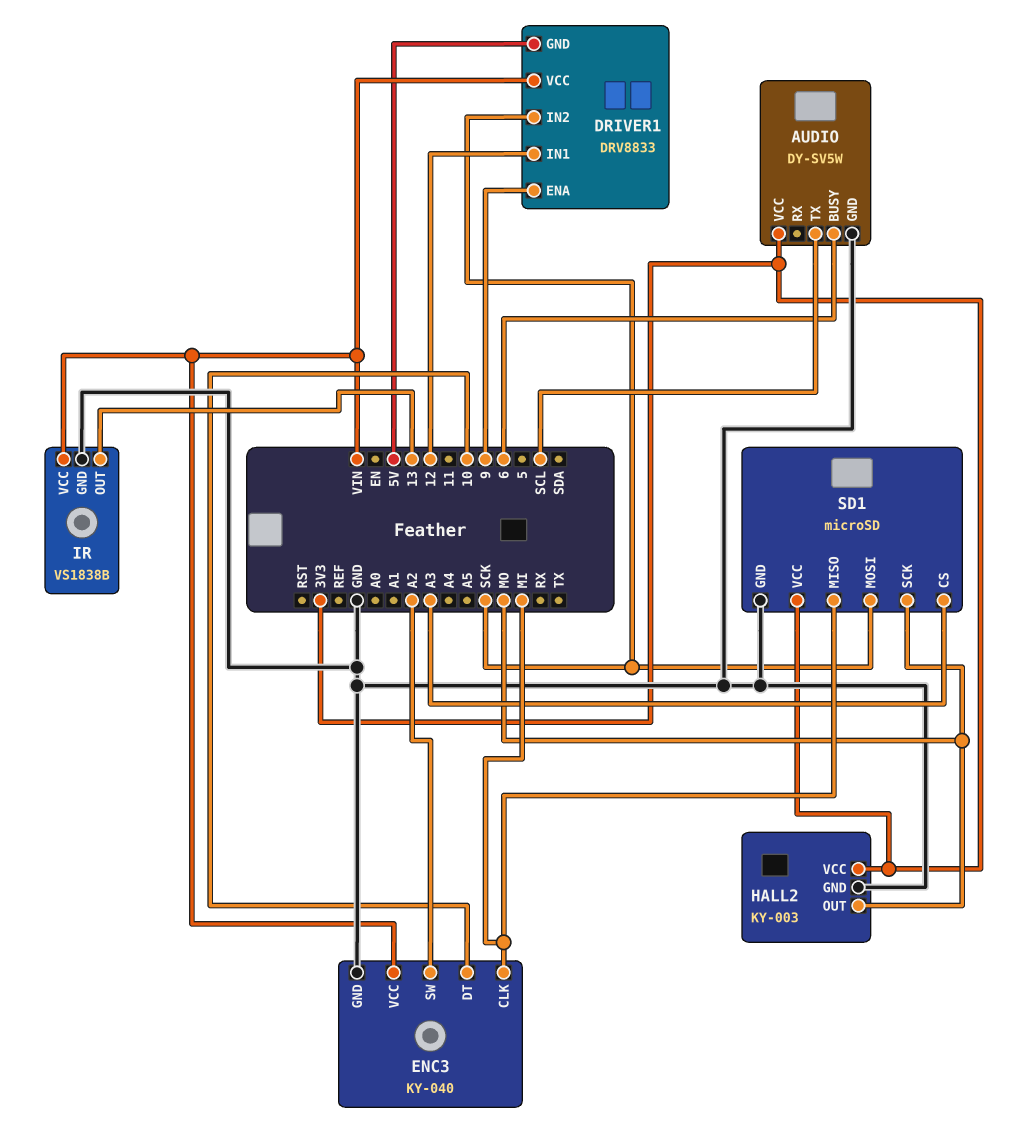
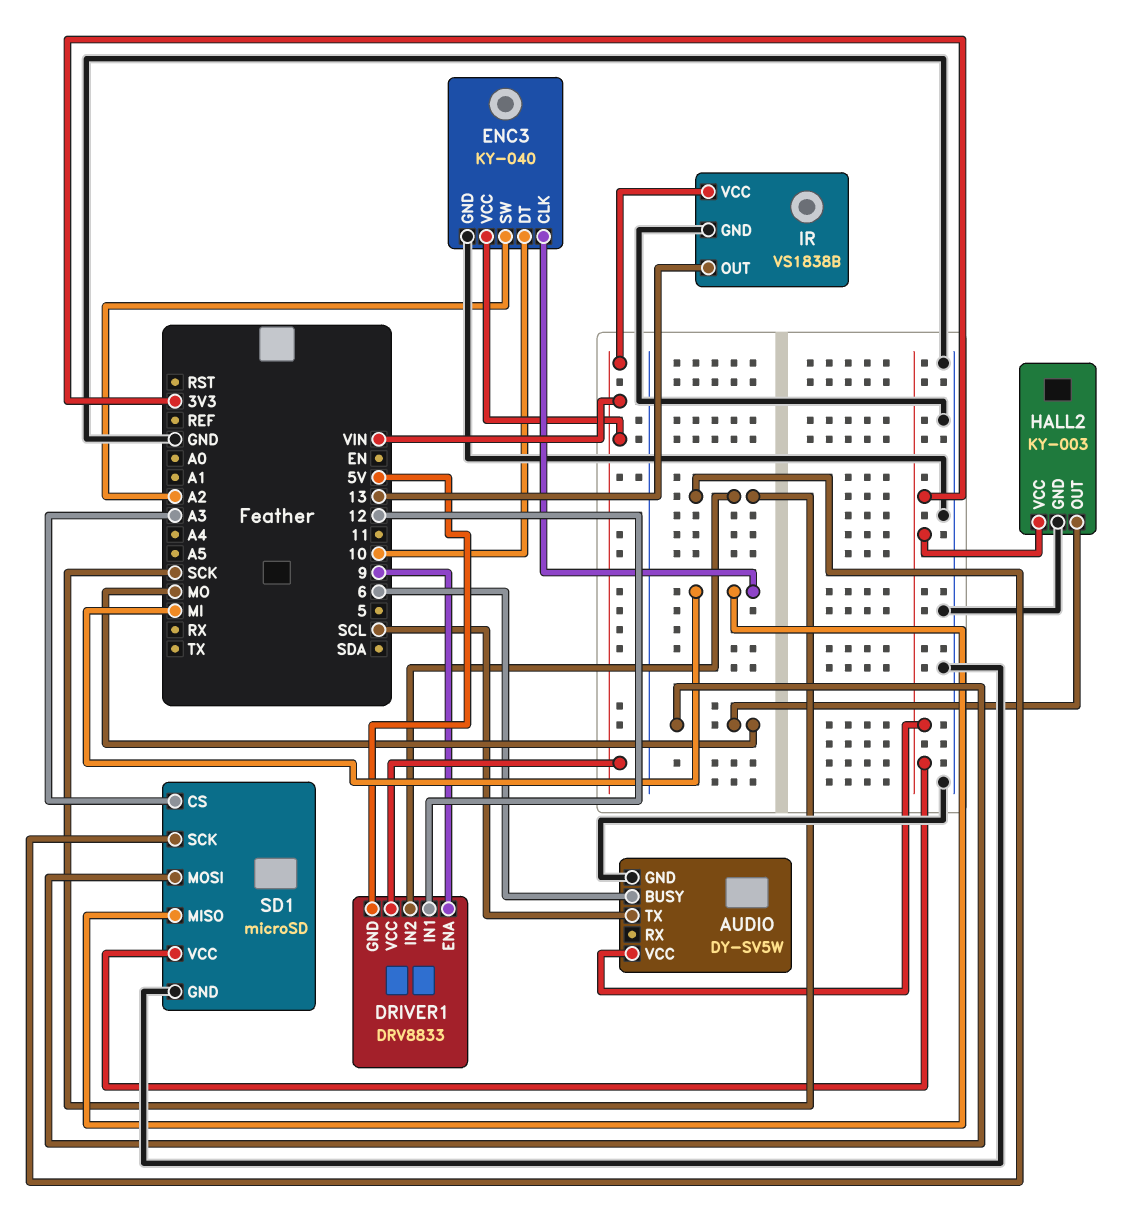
SD1 pin MOSI: SCK -> MO
SD1 pin SCK: MO -> SCK

